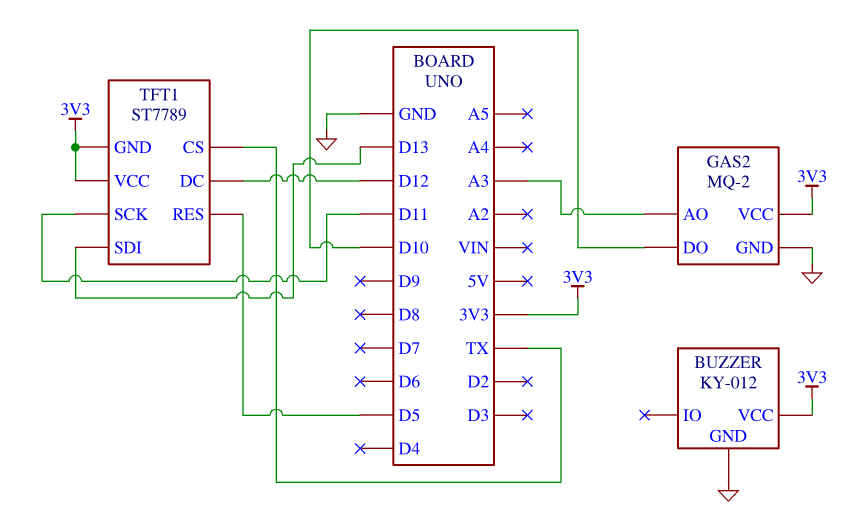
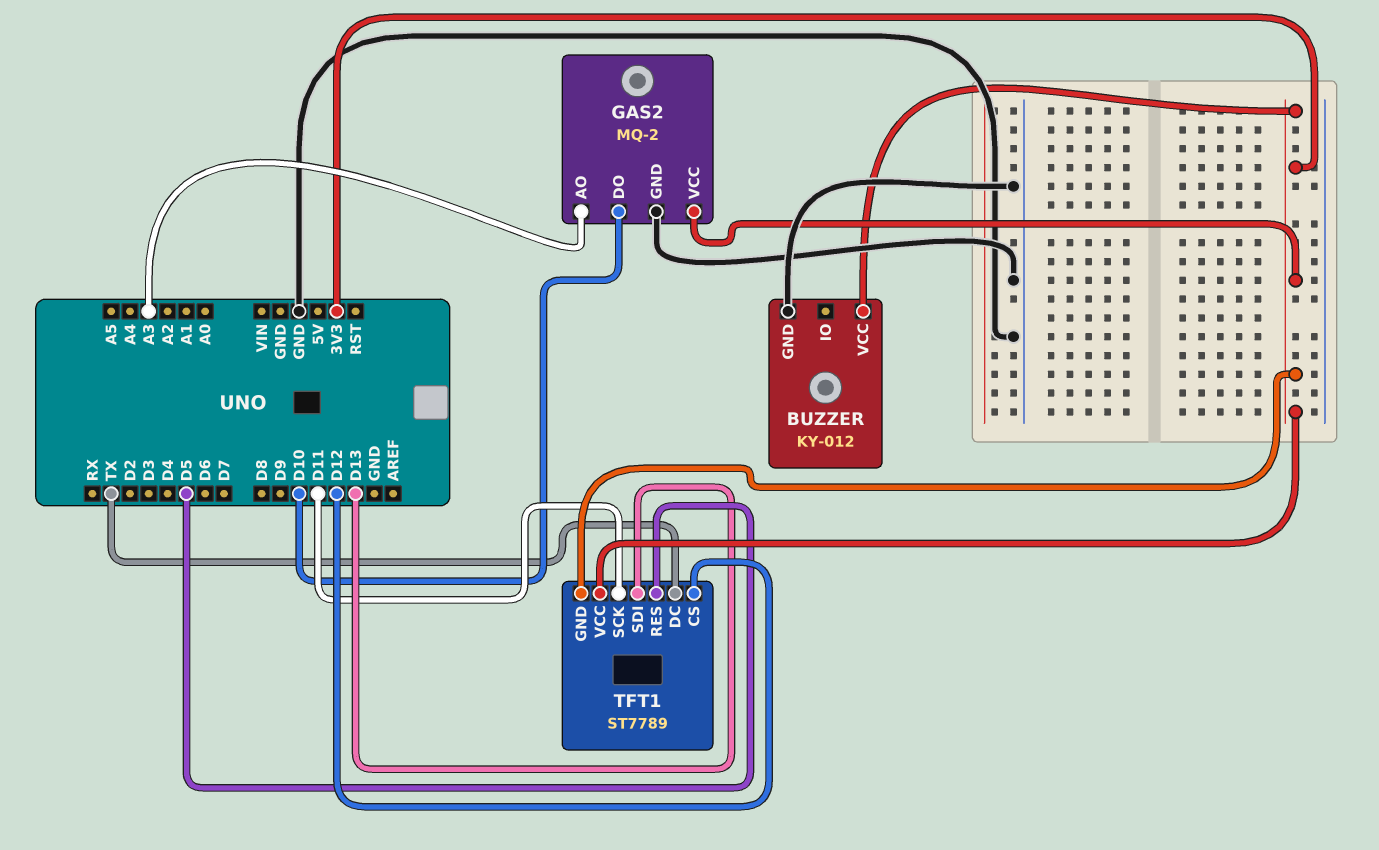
TFT1 pin CS: TX -> D12
TFT1 pin DC: D12 -> TX

